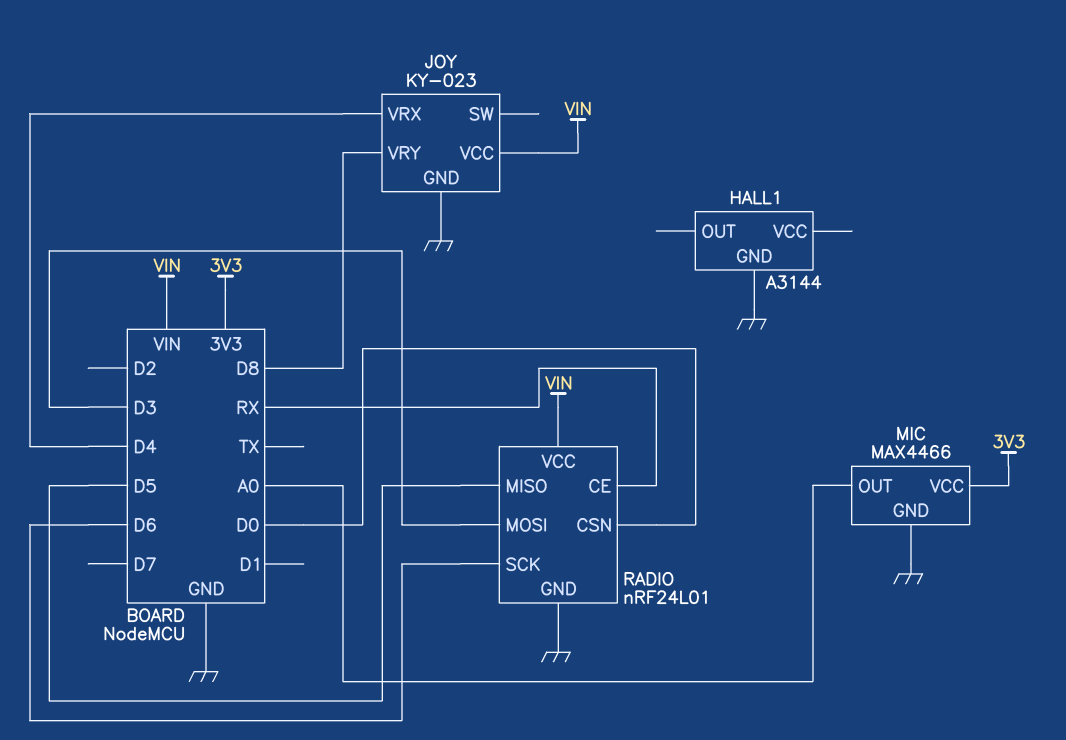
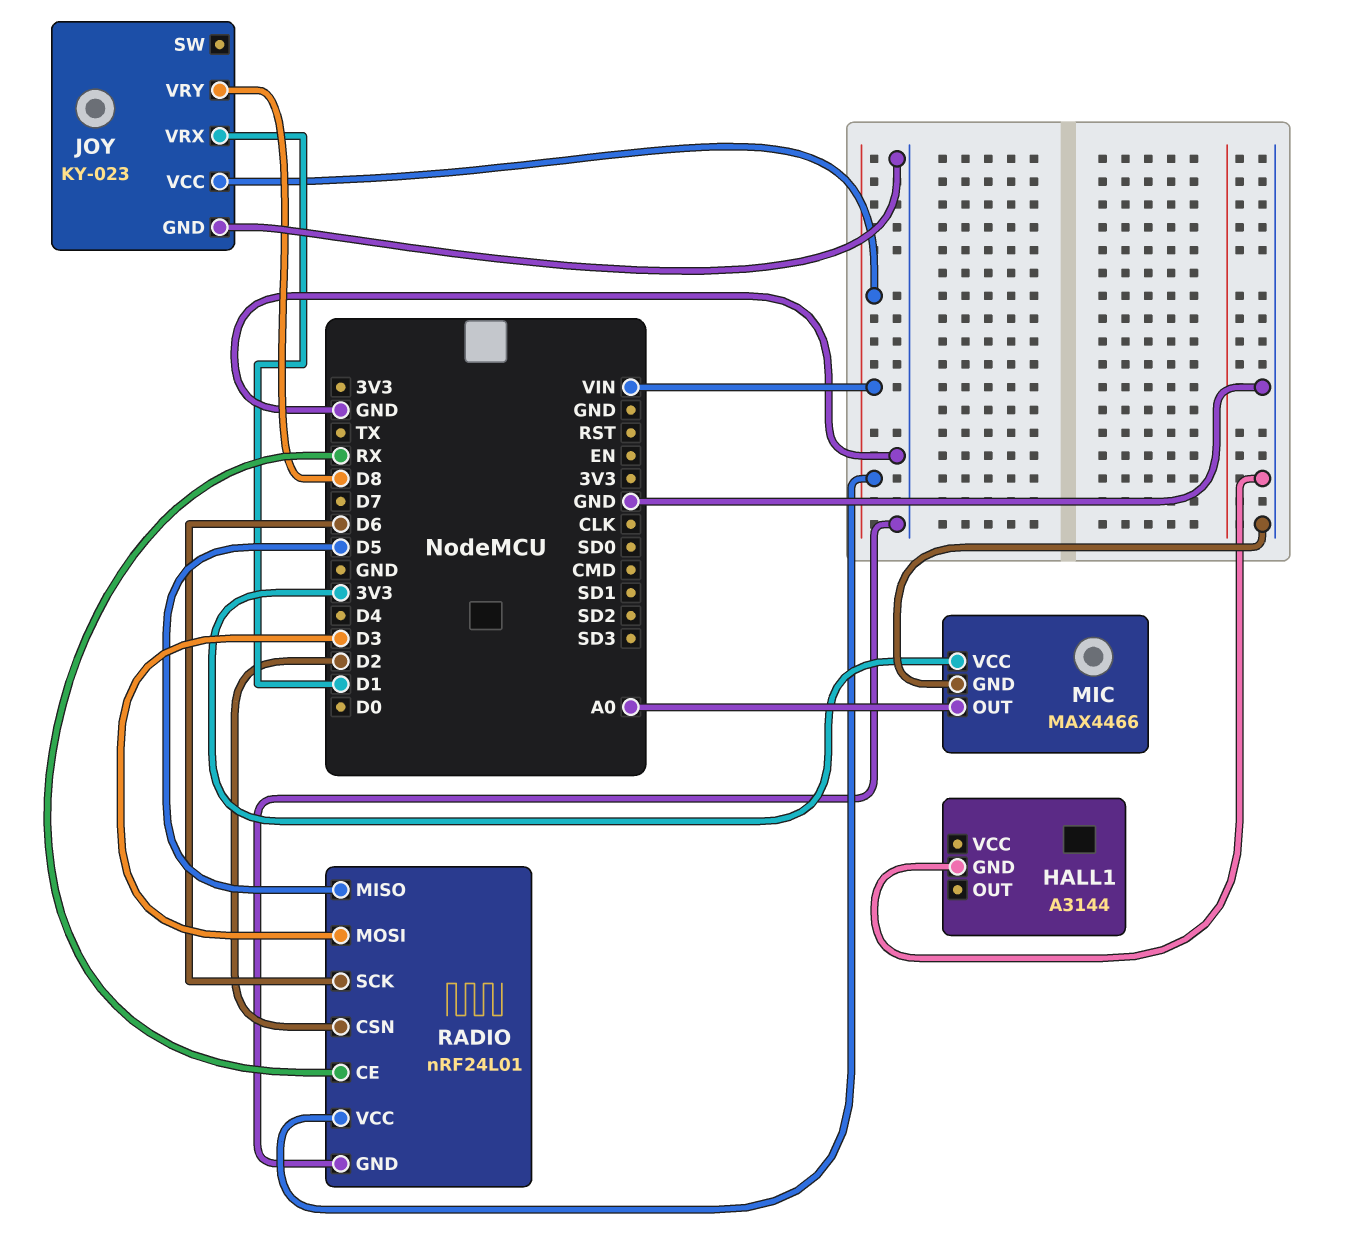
JOY pin VRX: D4 -> D1
RADIO pin CSN: D0 -> D2

